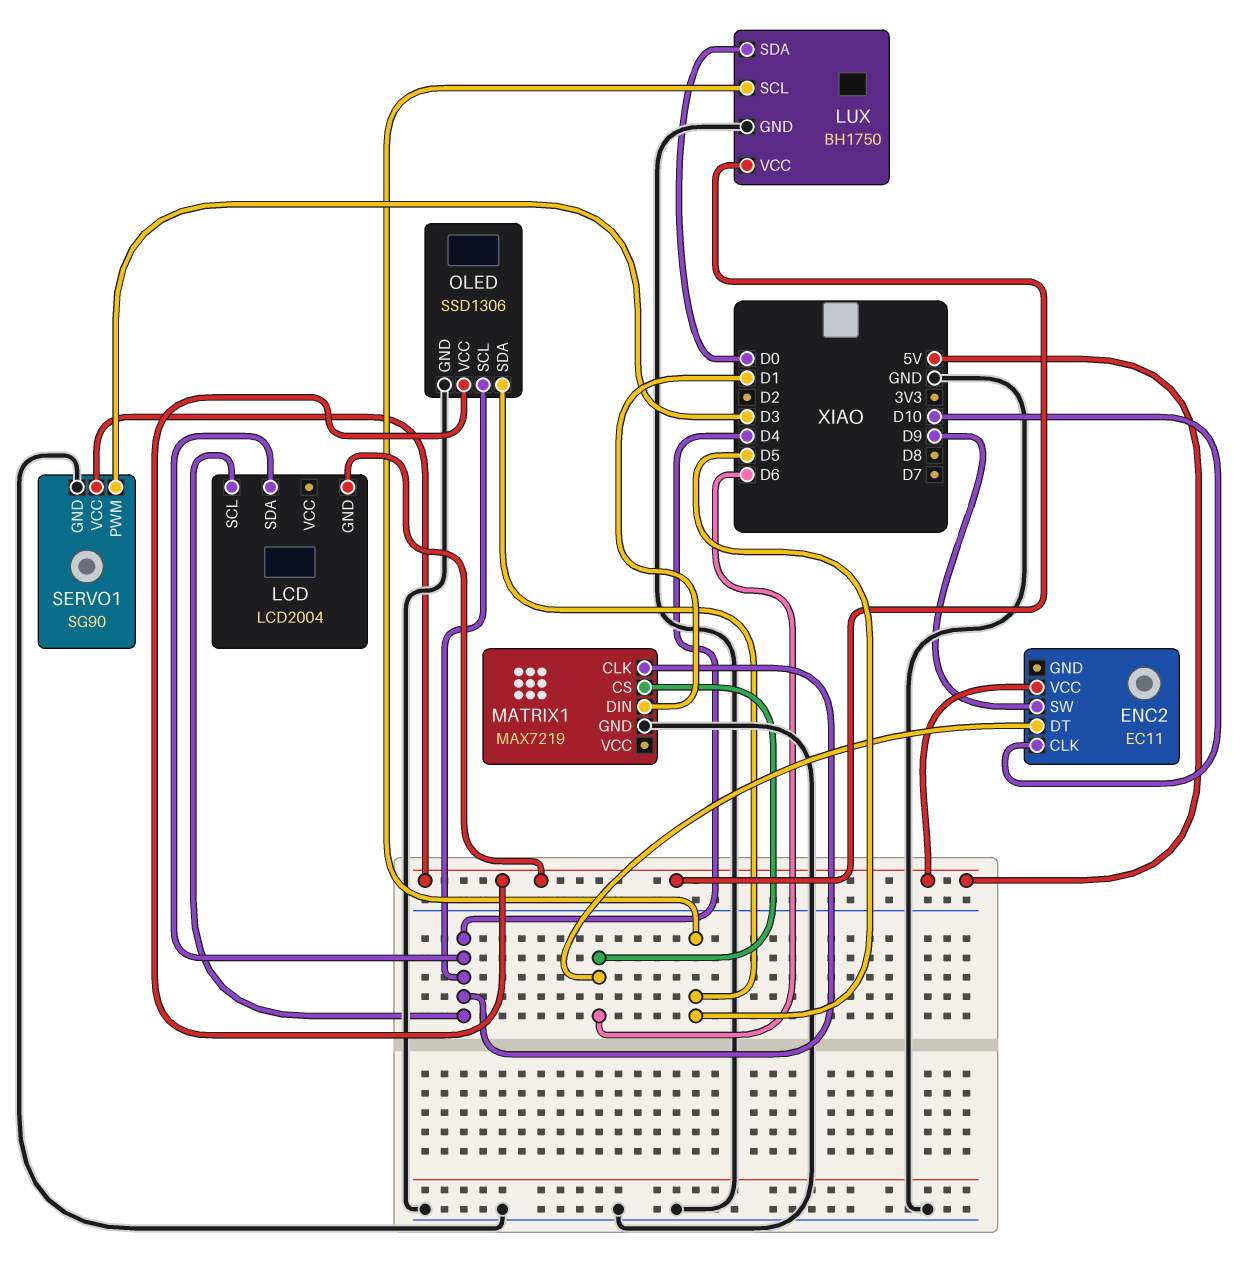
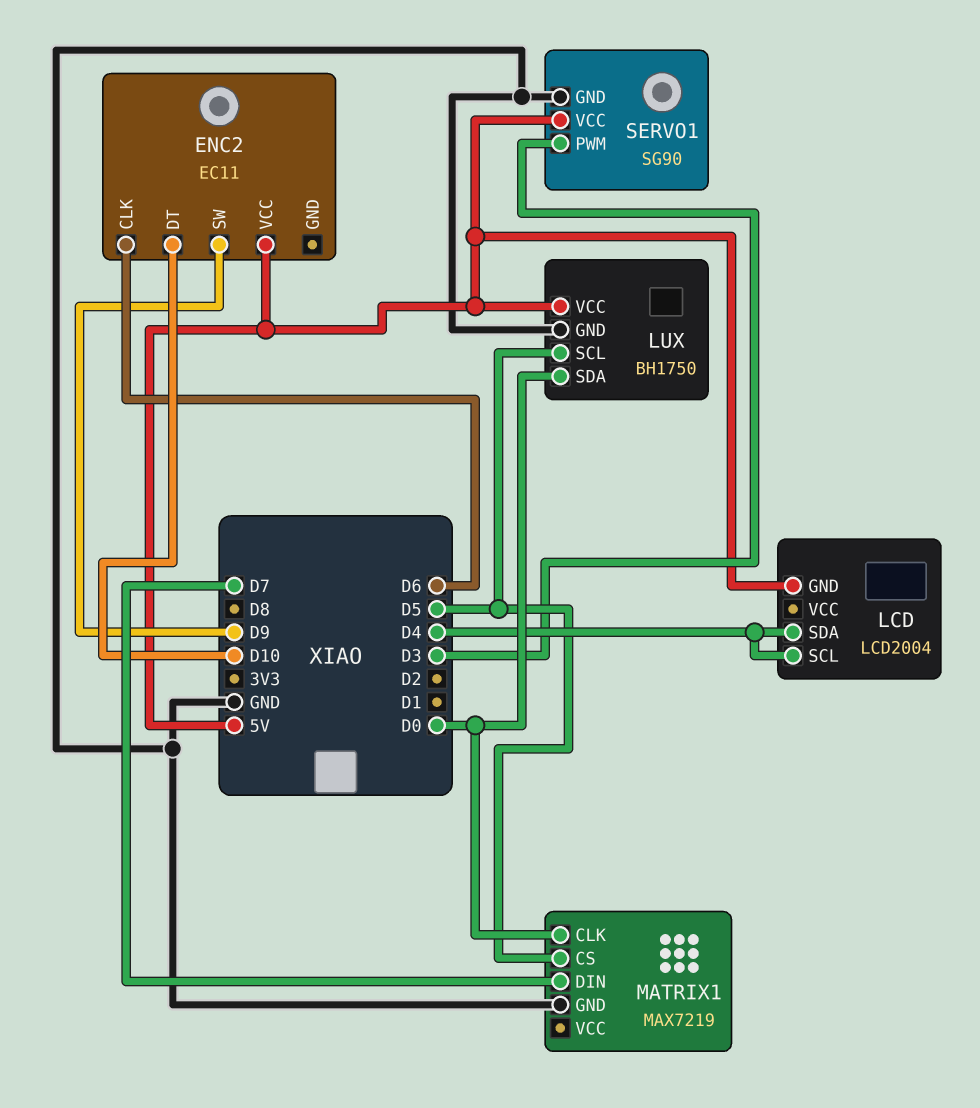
ENC2 pin CLK: D10 -> D6
ENC2 pin DT: D6 -> D10
MATRIX1 pin CLK: D4 -> D0
MATRIX1 pin CS: D6 -> D5
MATRIX1 pin DIN: D1 -> D7
OLED: SSD1306 -> none
OLED pin GND: GND -> none
OLED pin SCL: D4 -> none
OLED pin SDA: D5 -> none
OLED pin VCC: 5V -> none

